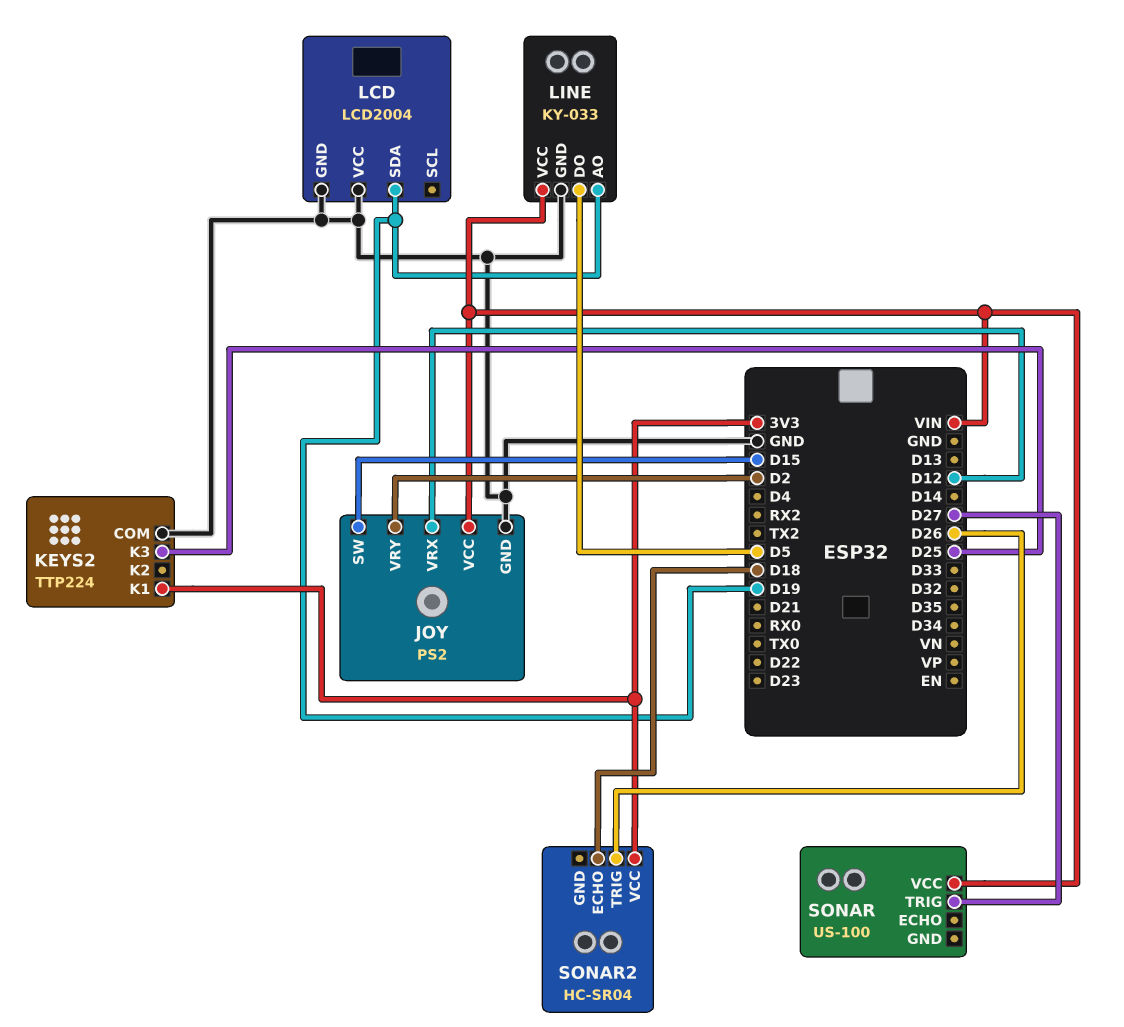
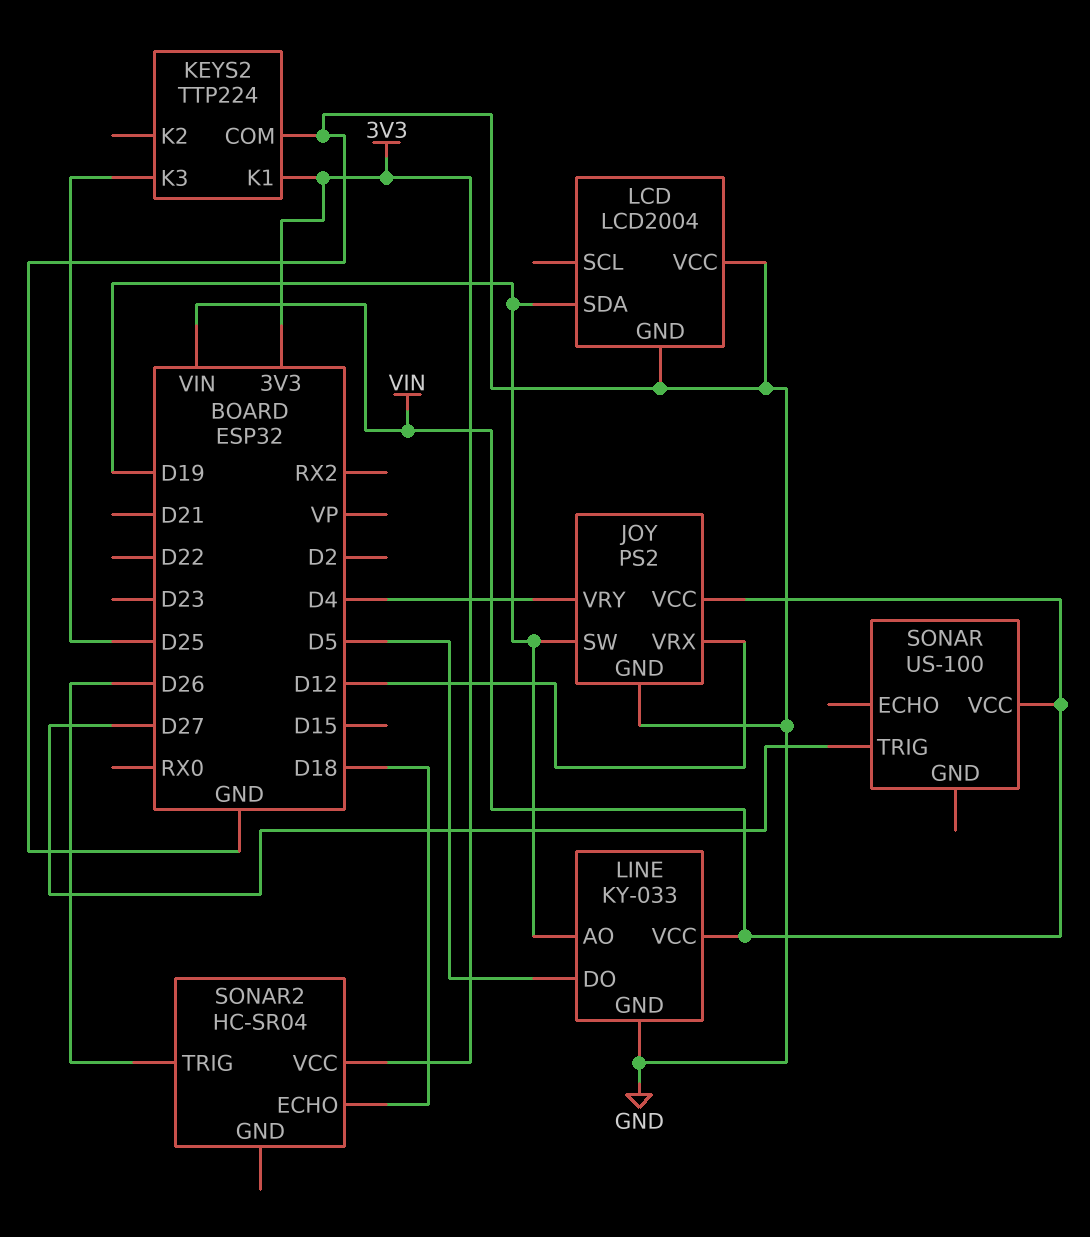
JOY pin SW: D15 -> D19
JOY pin VRY: D2 -> D4

